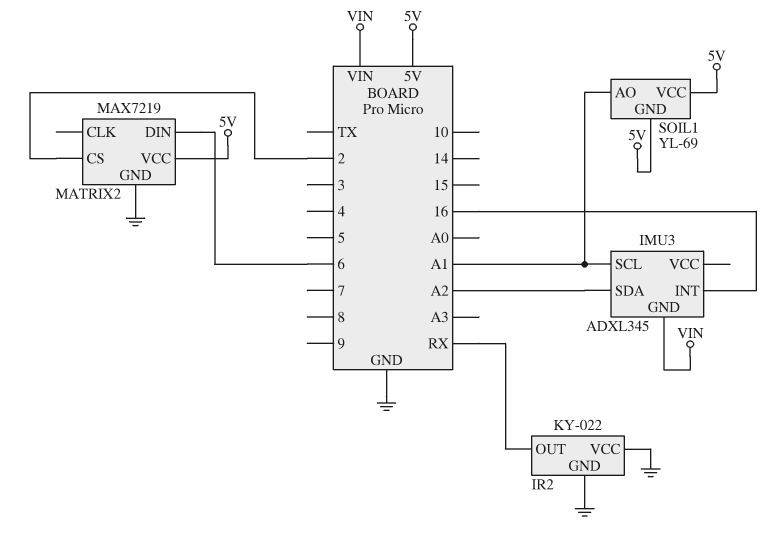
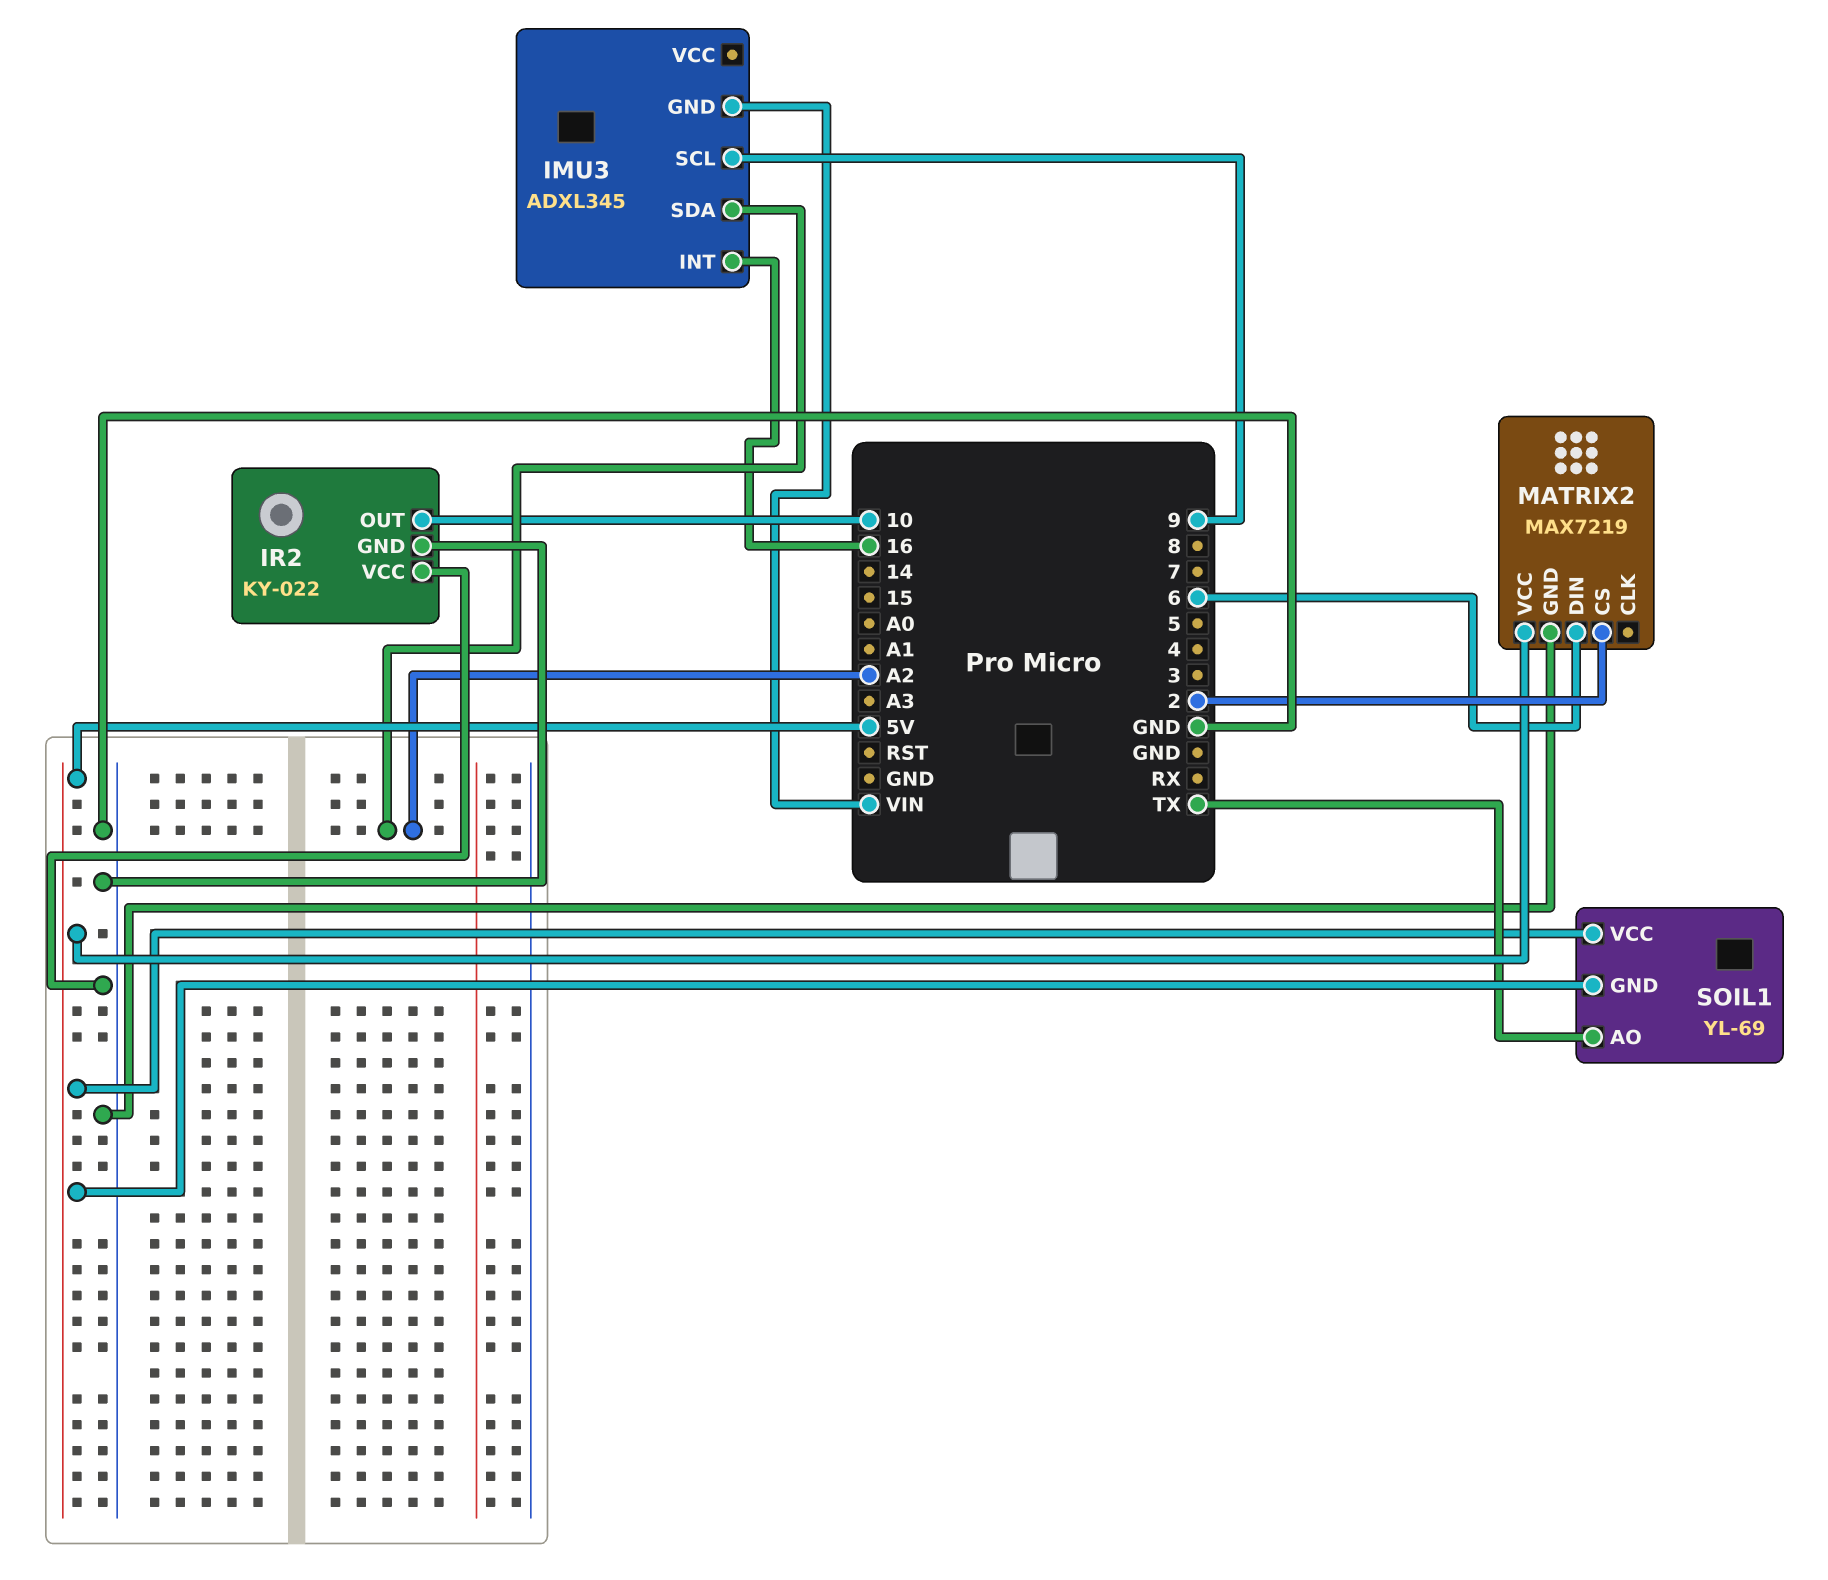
IMU3 pin SCL: A1 -> 9
IR2 pin OUT: RX -> 10
SOIL1 pin AO: A1 -> TX

